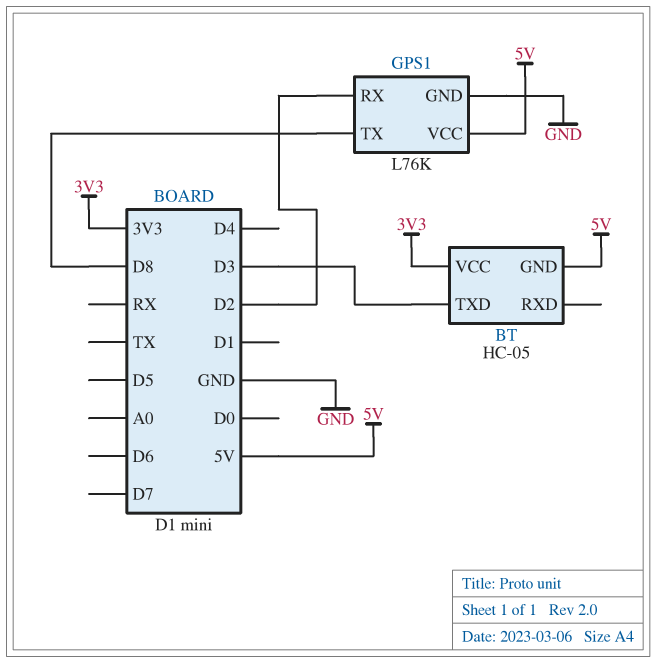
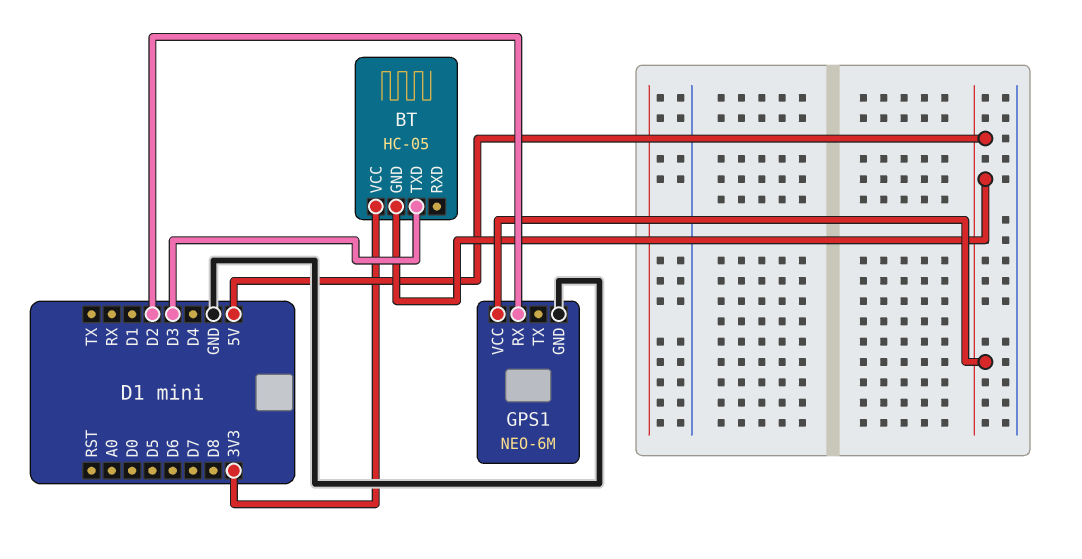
GPS1: L76K -> NEO-6M
GPS1 pin TX: D8 -> none

